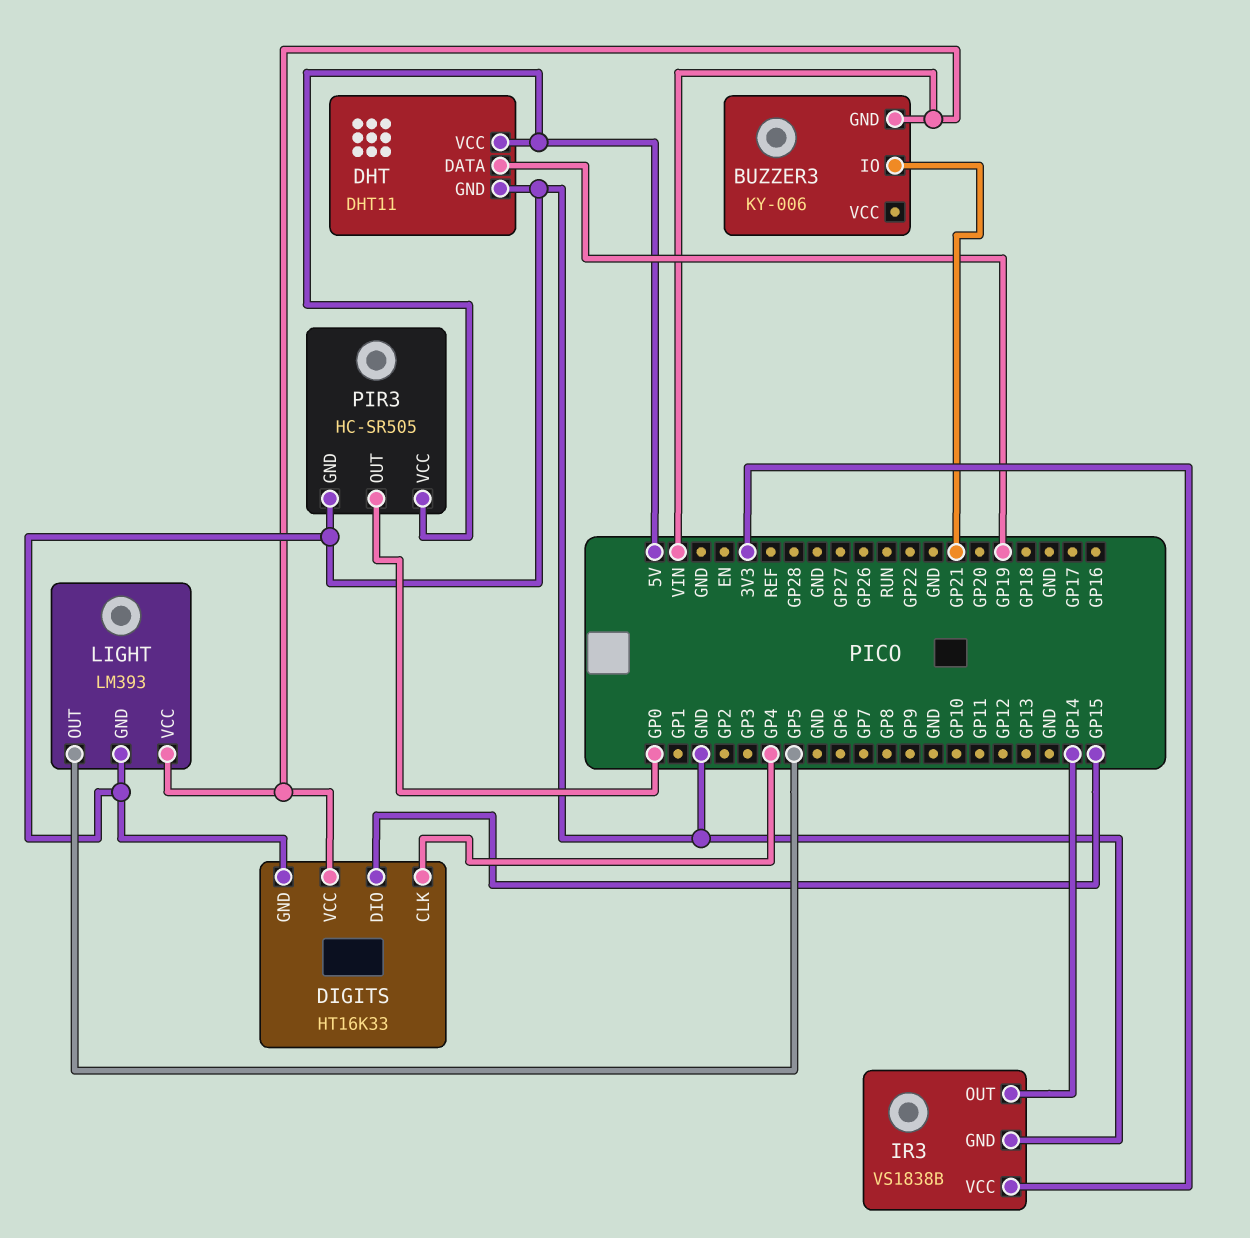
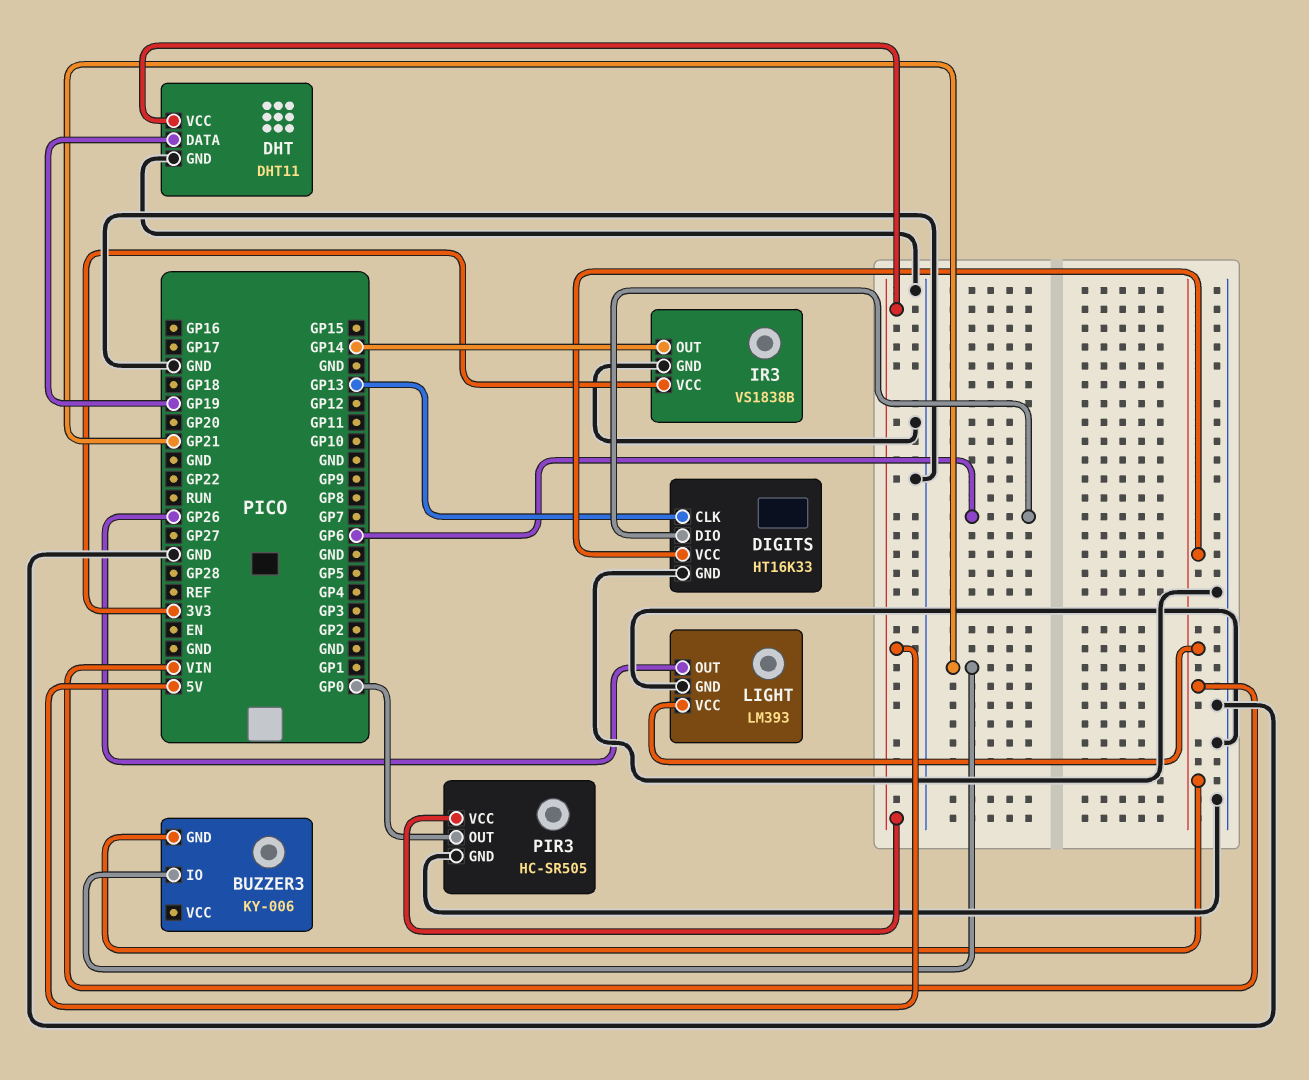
DIGITS pin CLK: GP4 -> GP13
DIGITS pin DIO: GP15 -> GP6
LIGHT pin OUT: GP5 -> GP26

